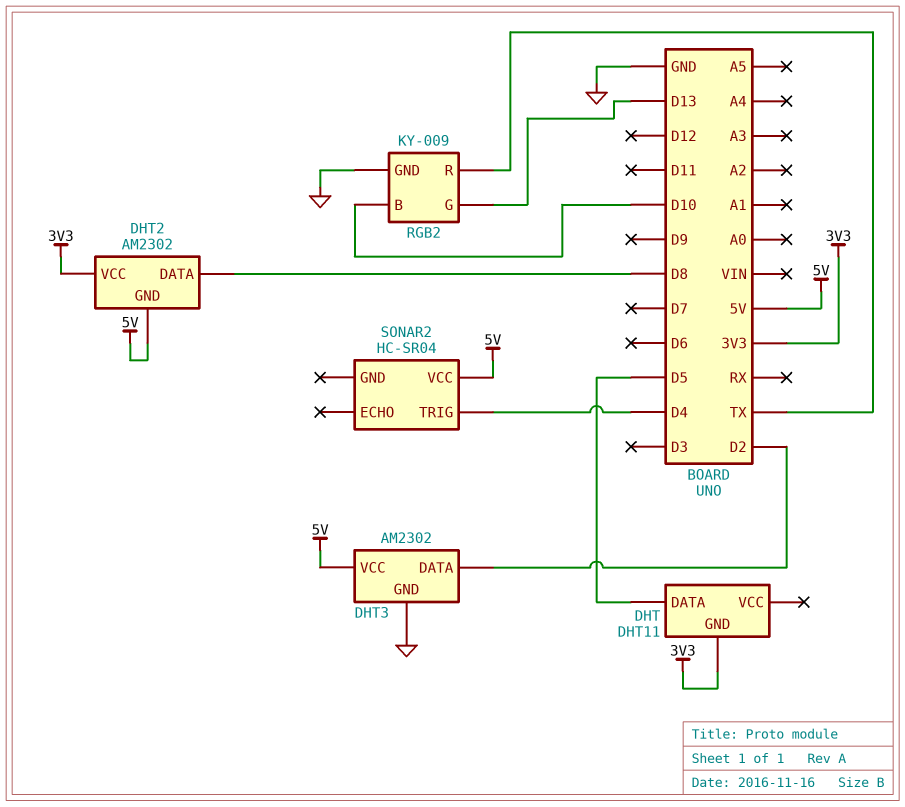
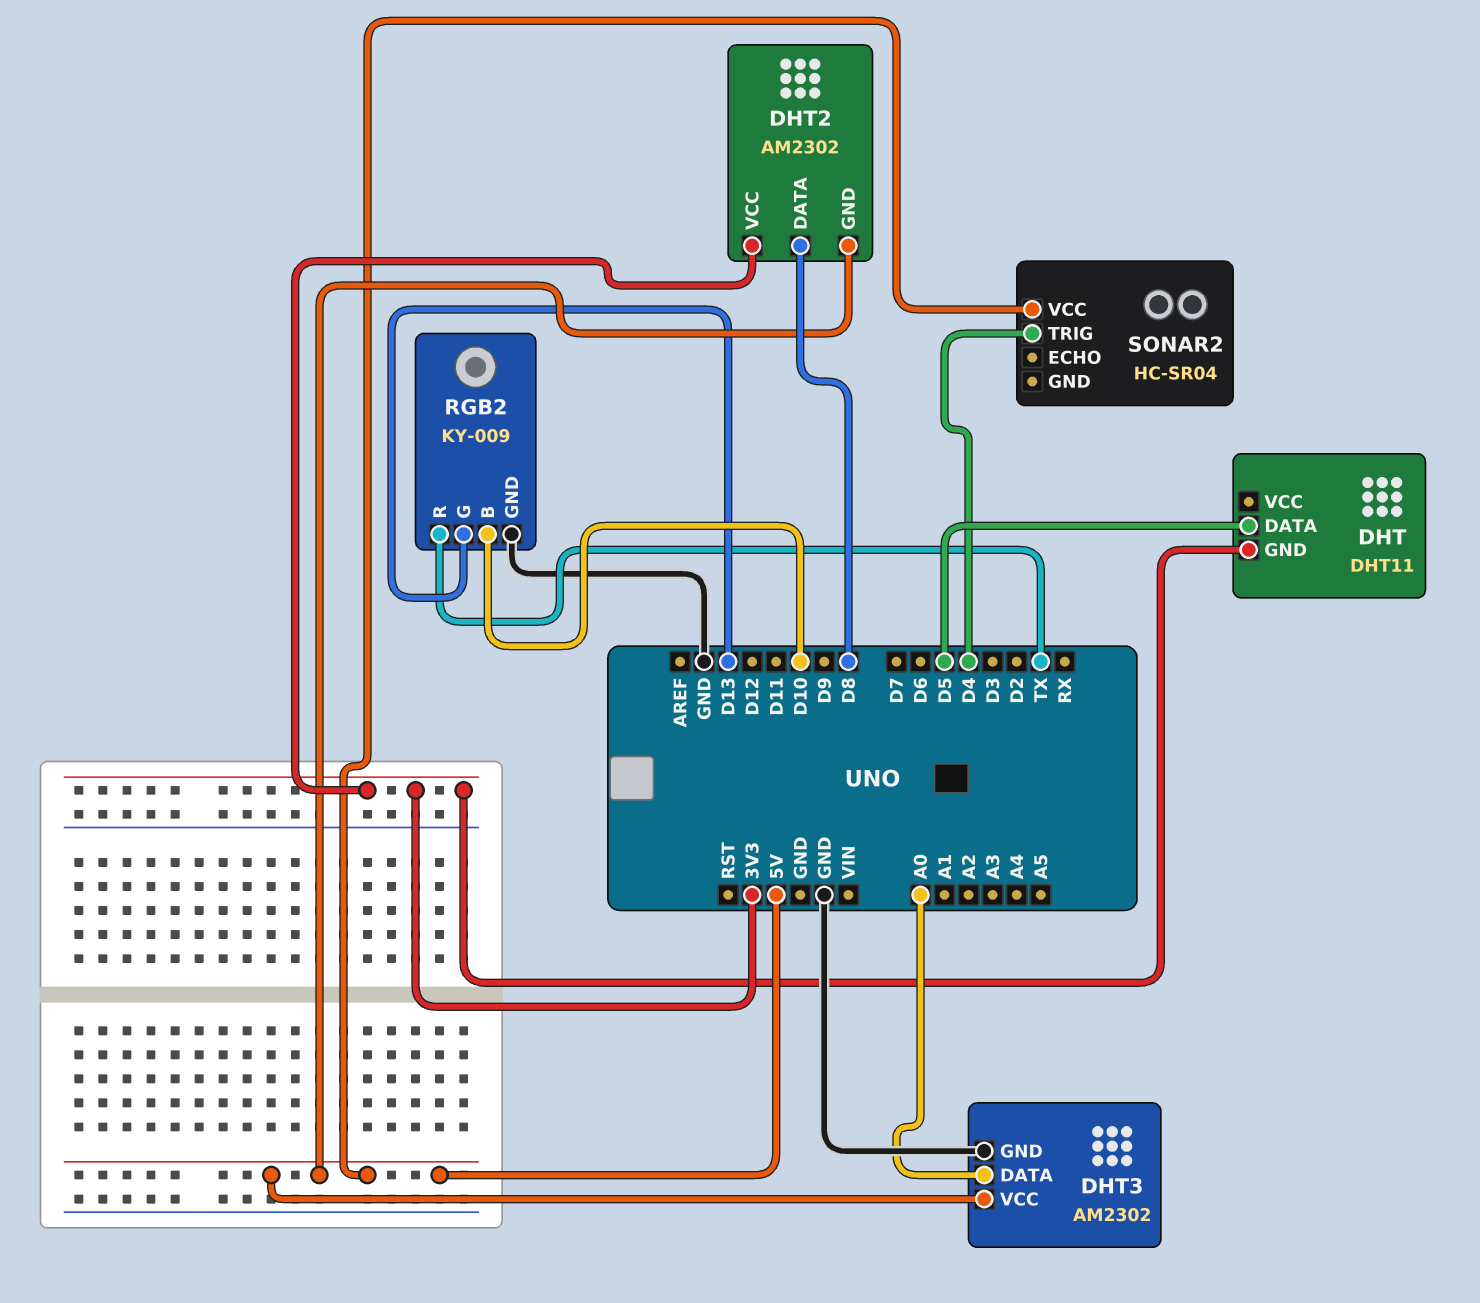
DHT3 pin DATA: D2 -> A0

